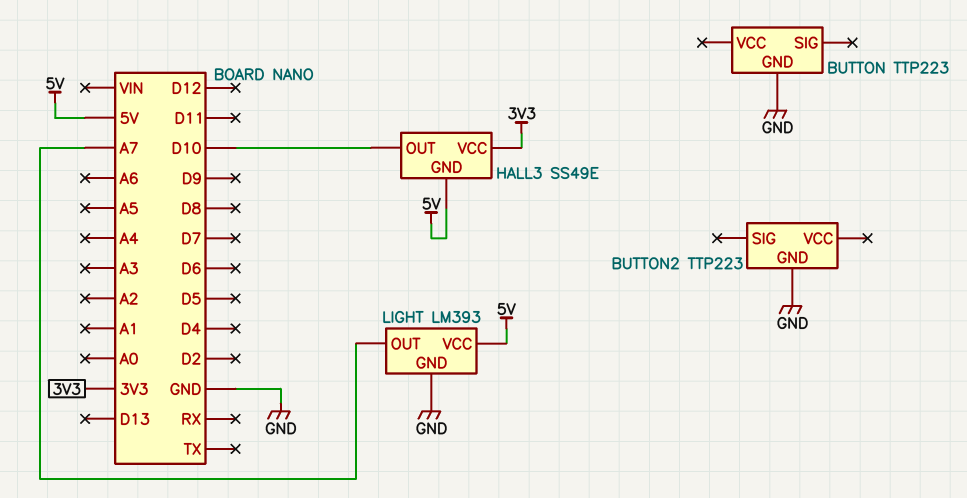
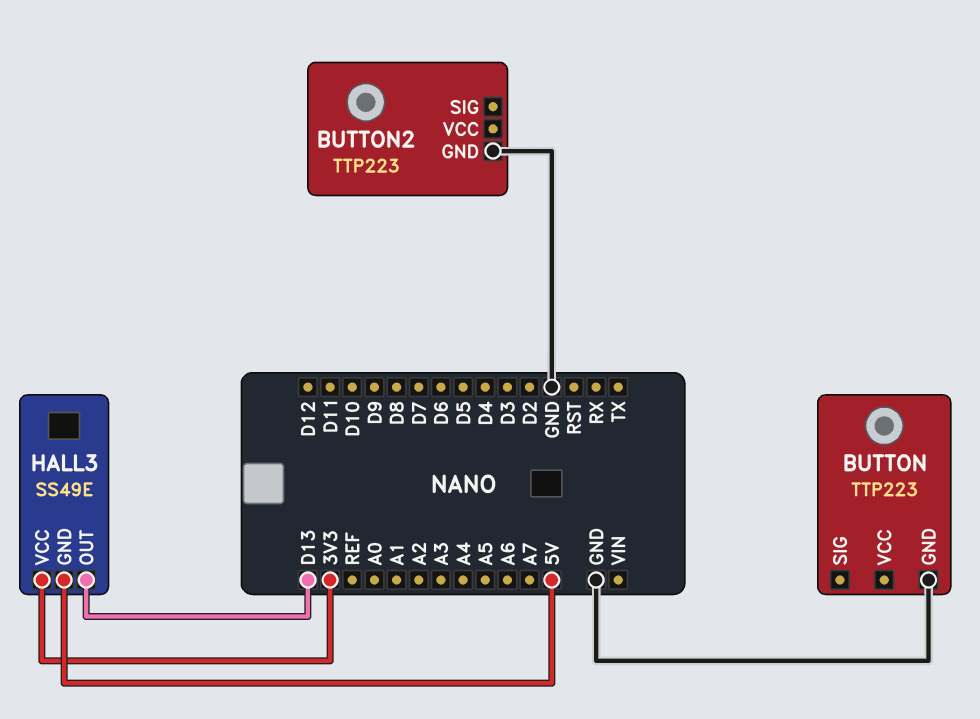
HALL3 pin OUT: D10 -> D13
LIGHT: LM393 -> none
LIGHT pin GND: GND -> none
LIGHT pin OUT: A7 -> none
LIGHT pin VCC: 5V -> none

